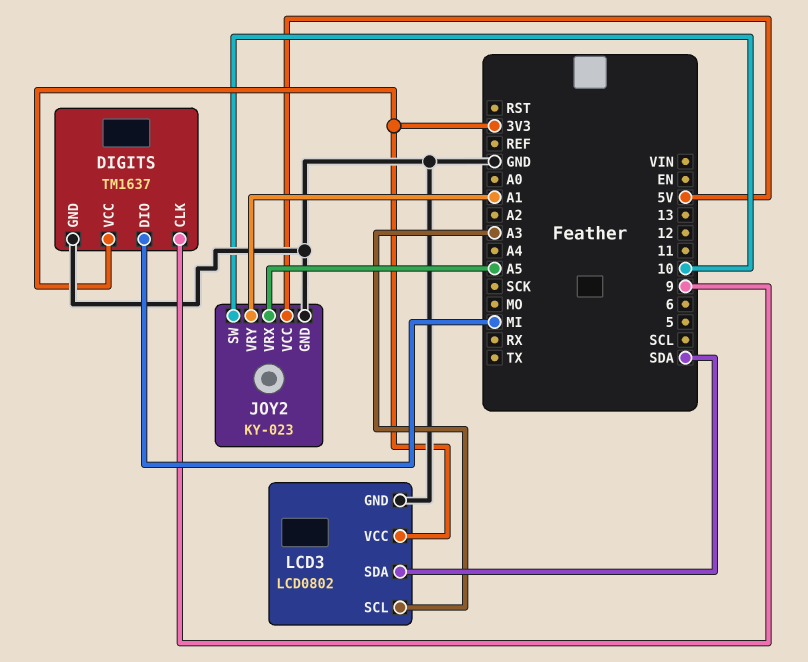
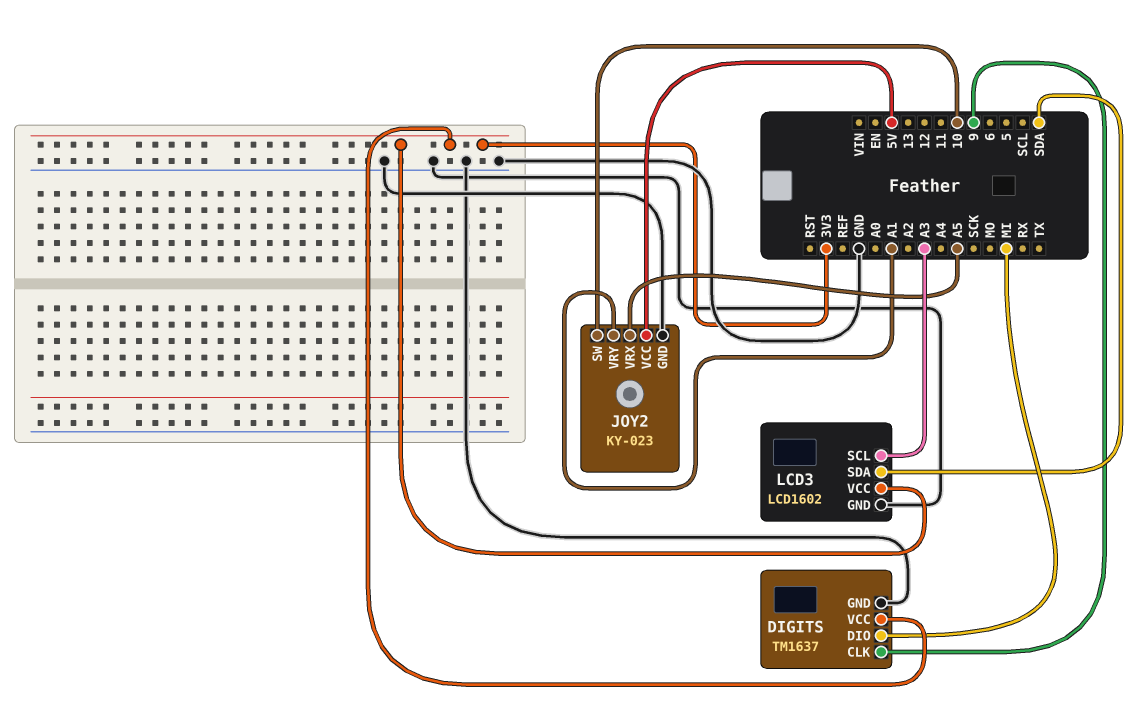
LCD3: LCD0802 -> LCD1602

